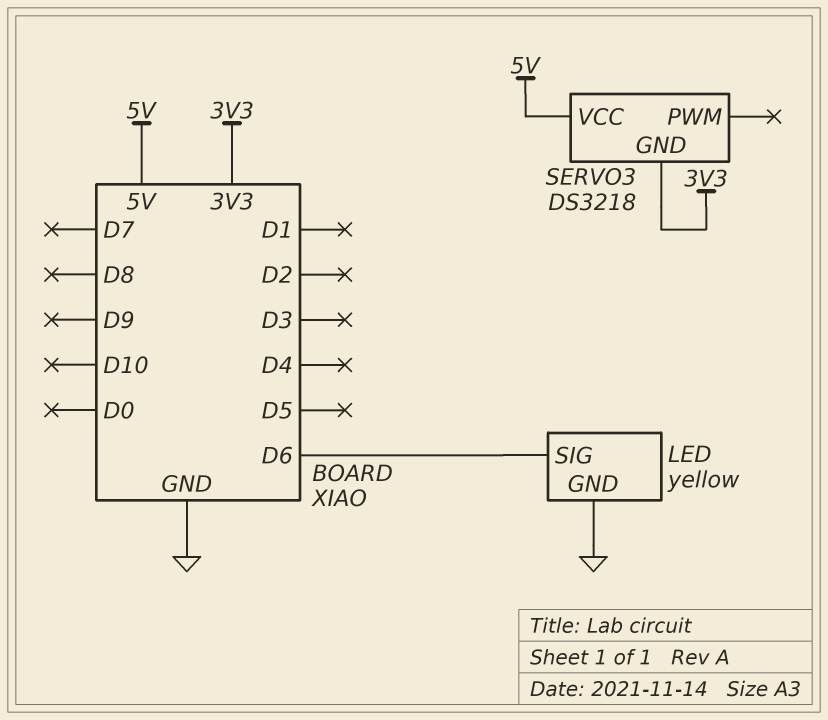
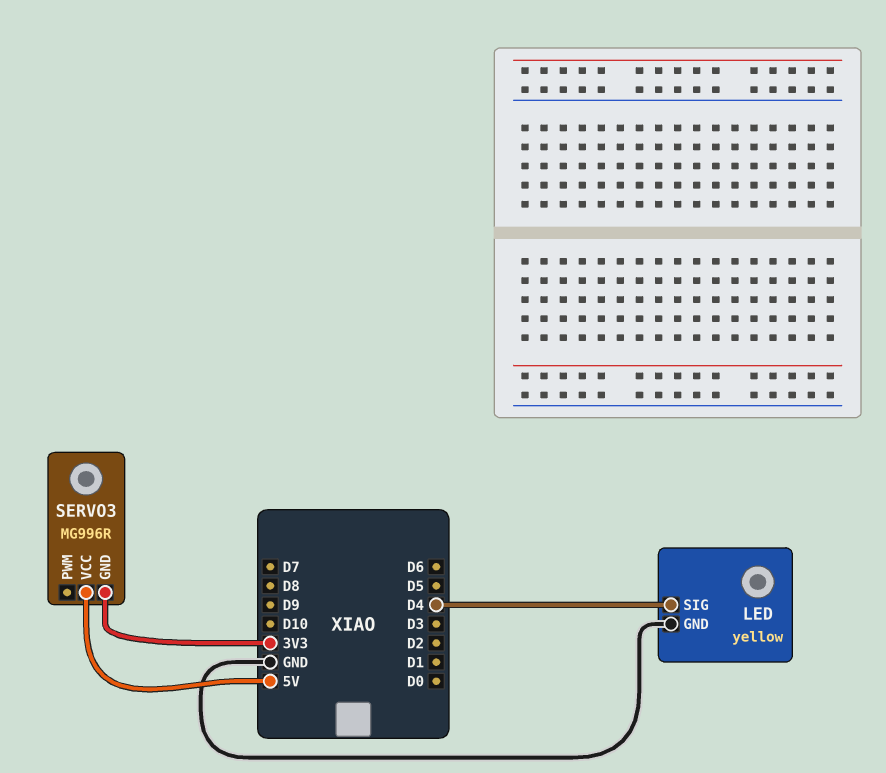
LED pin SIG: D6 -> D4
SERVO3: DS3218 -> MG996R

